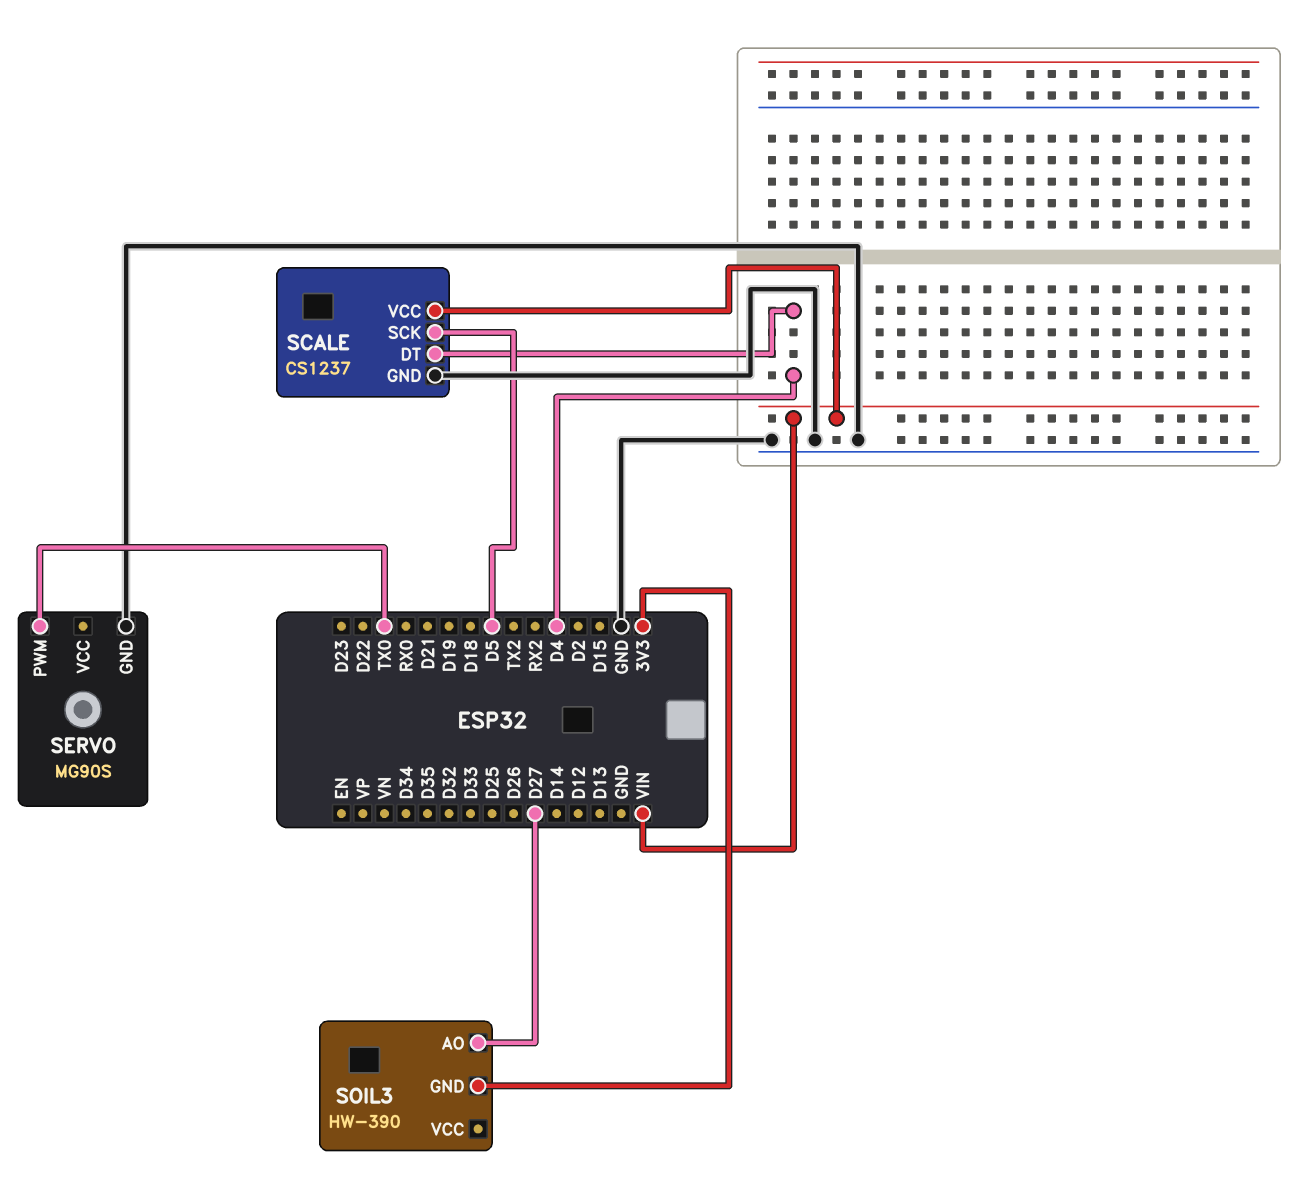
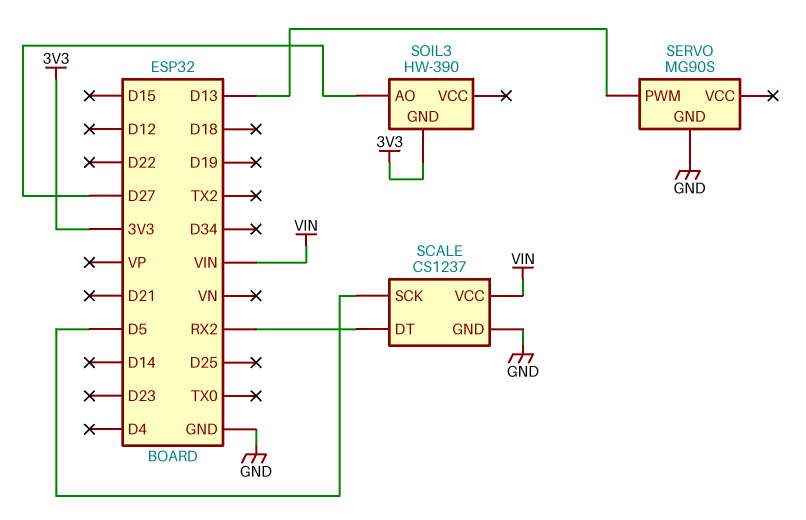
SCALE pin DT: D4 -> RX2
SERVO pin PWM: TX0 -> D13

